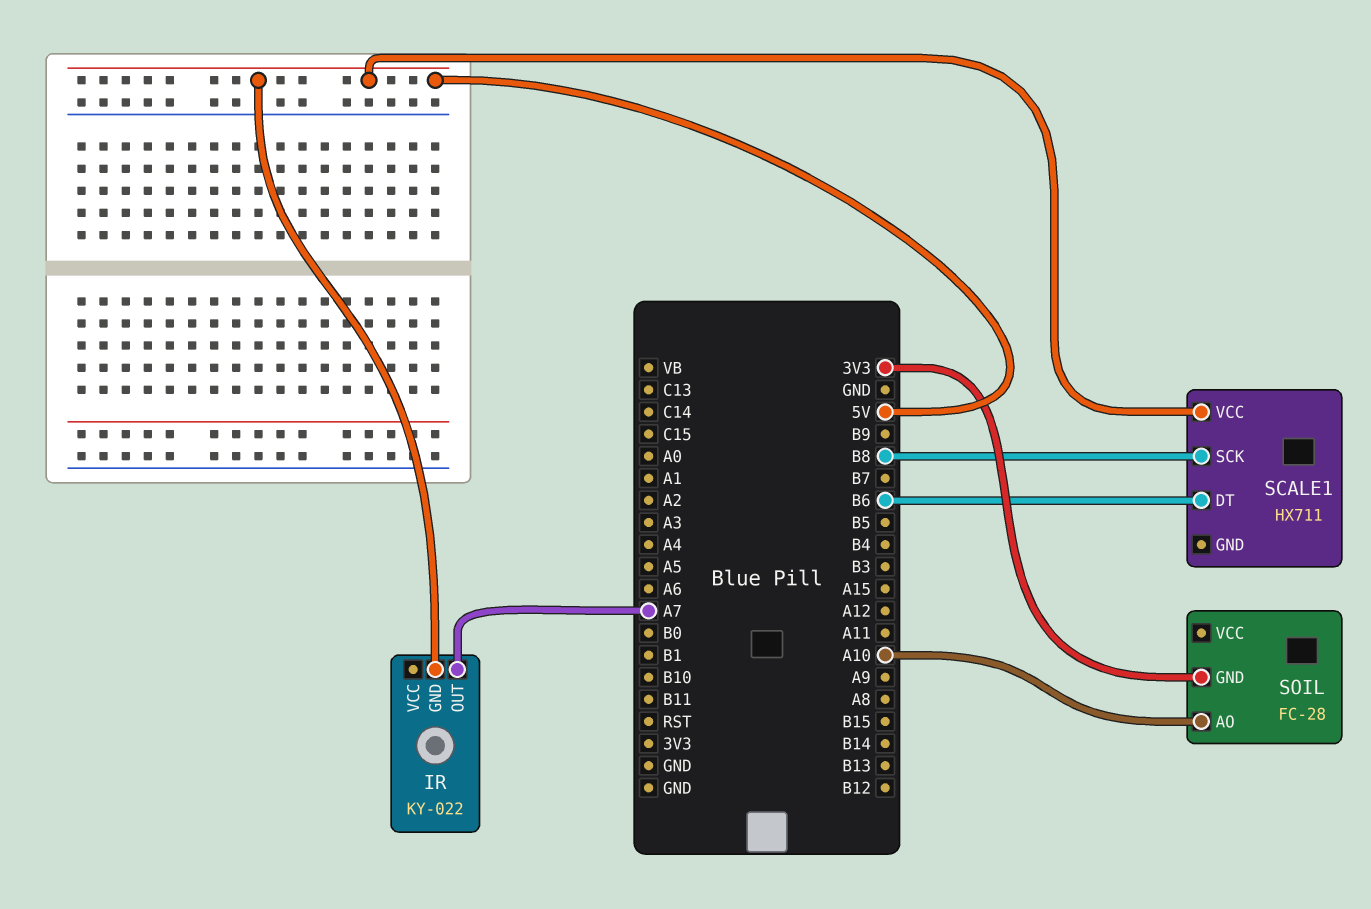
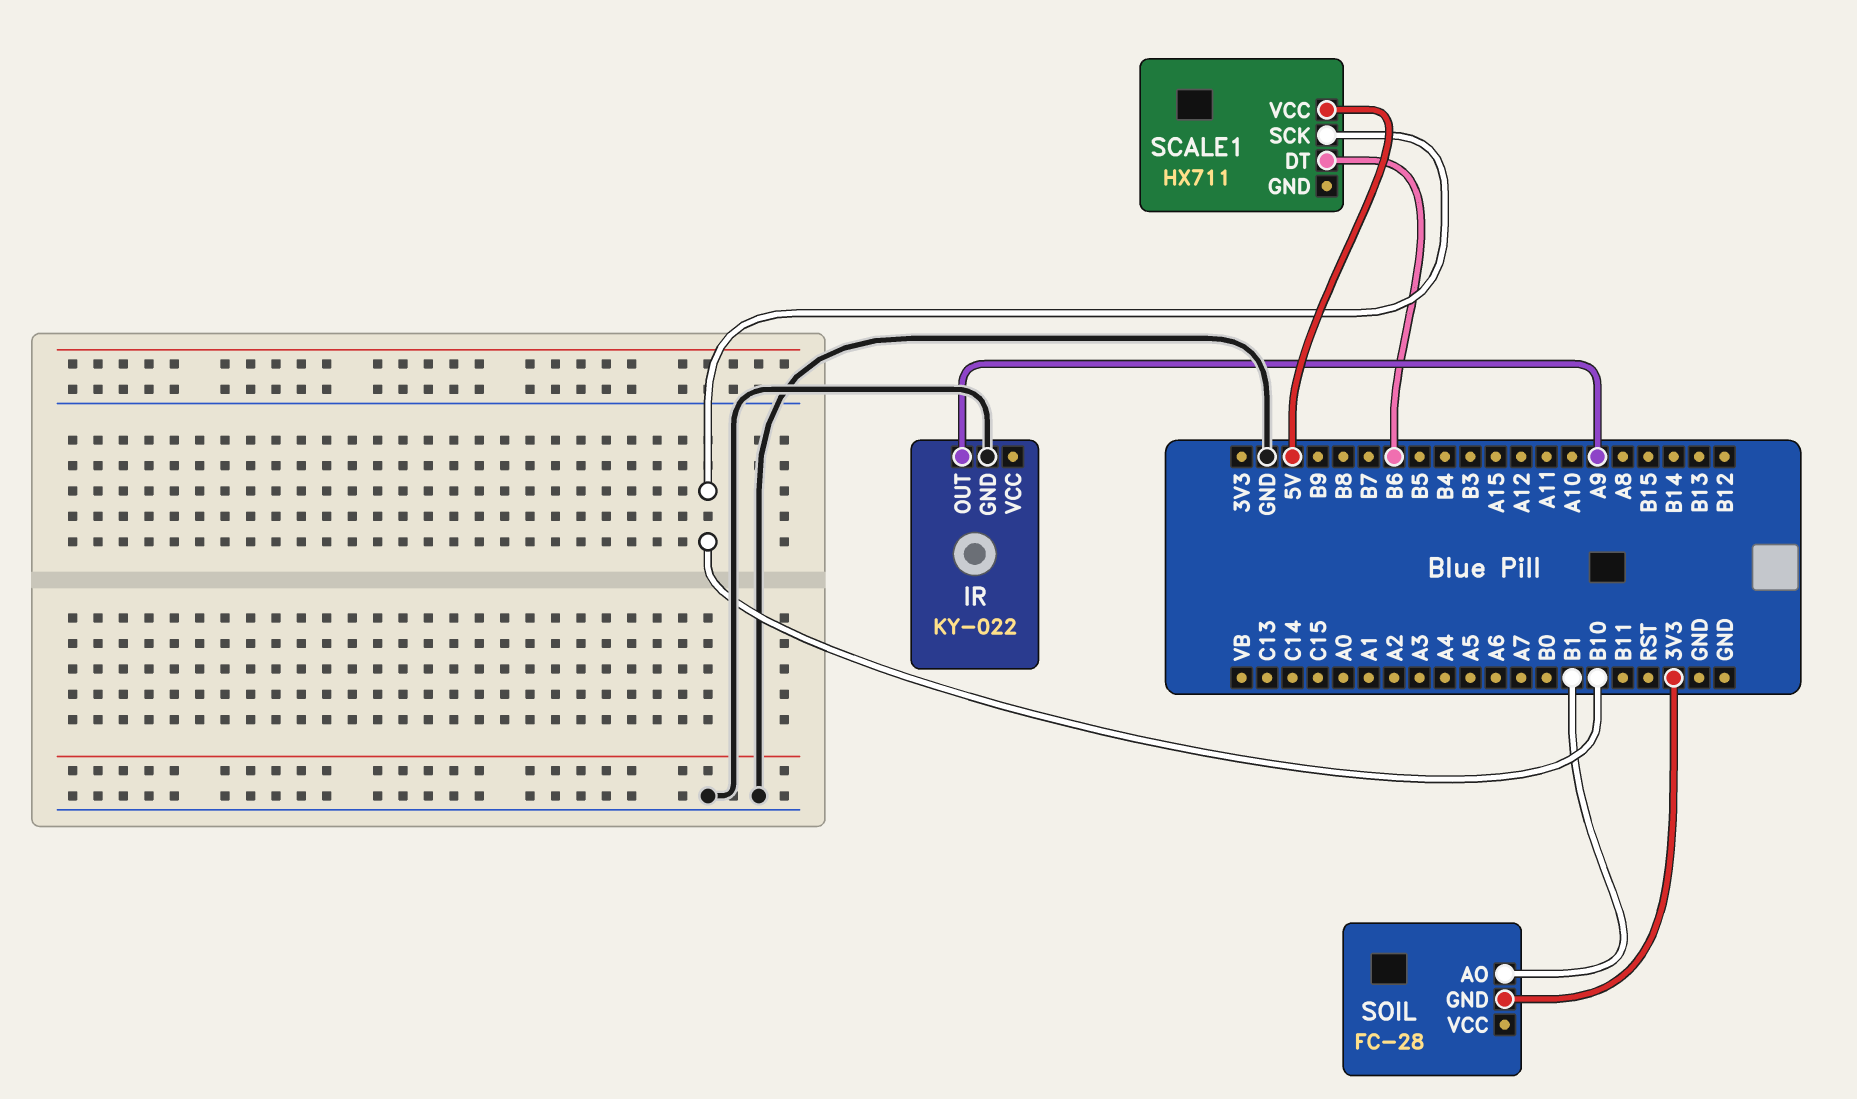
IR pin GND: 5V -> GND
IR pin OUT: A7 -> A9
SCALE1 pin SCK: B8 -> B10
SOIL pin AO: A10 -> B1

